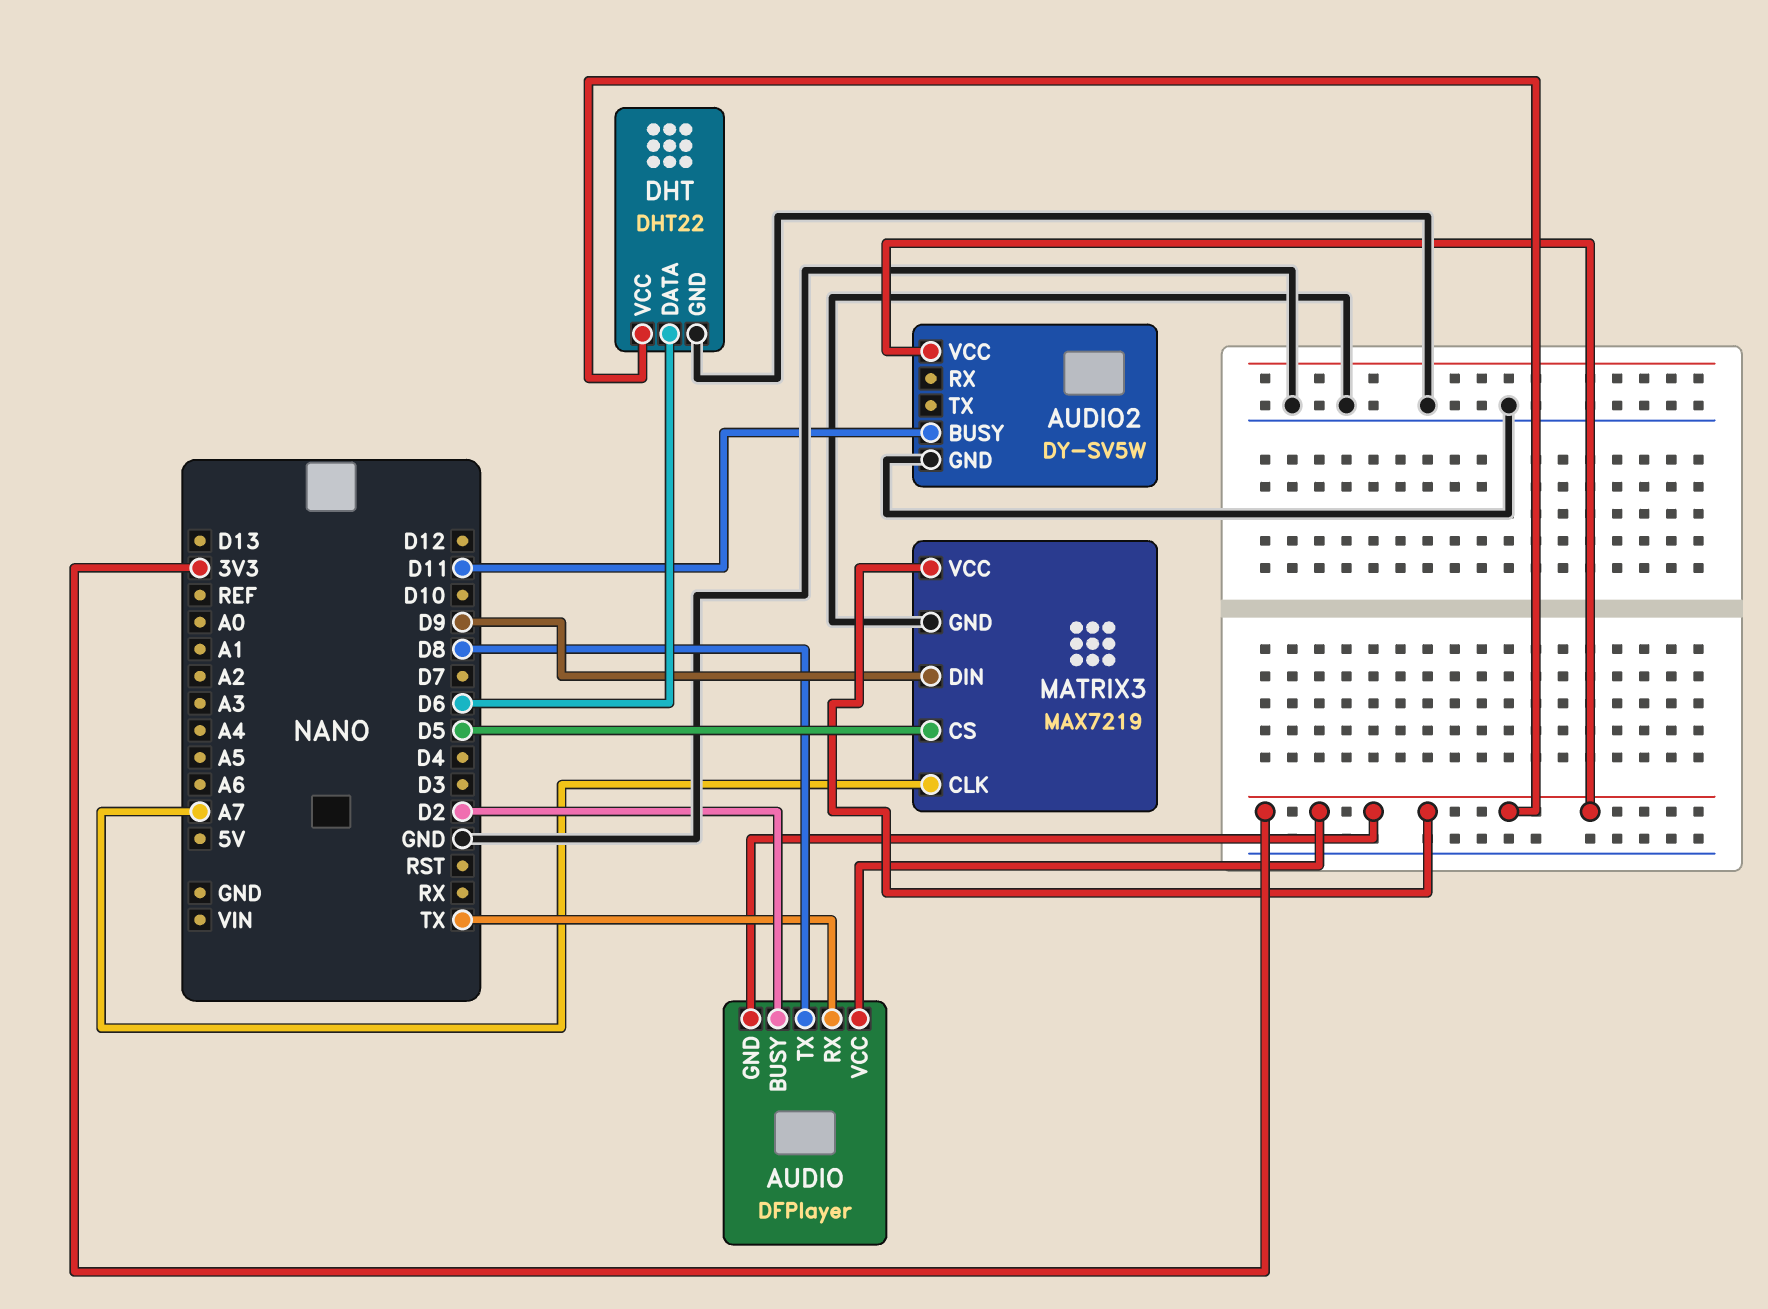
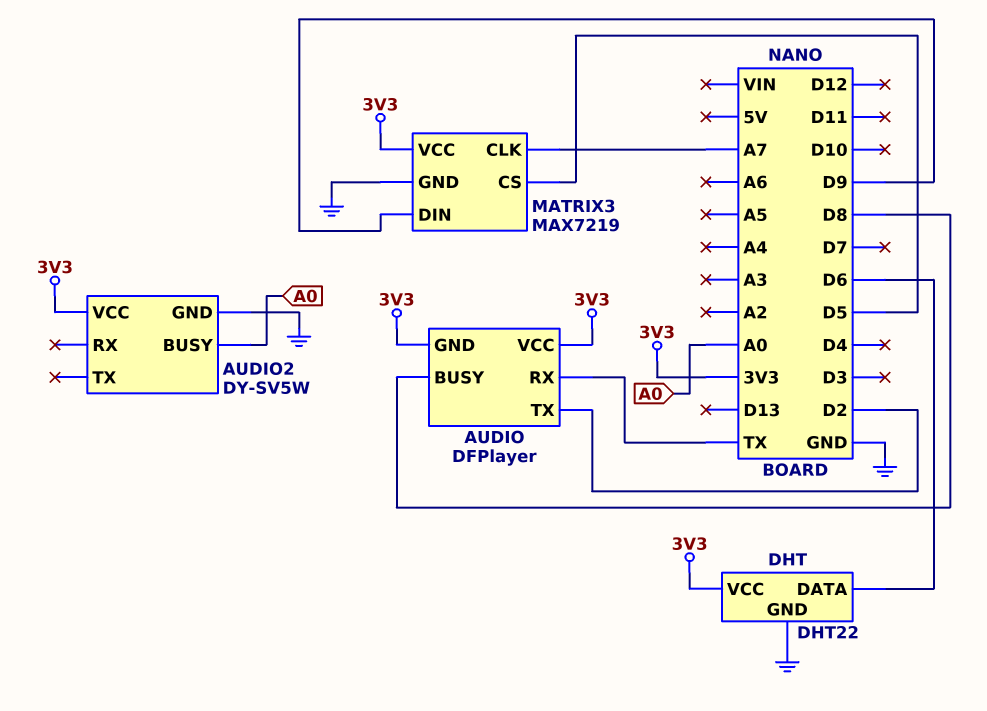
AUDIO pin BUSY: D2 -> D8
AUDIO pin TX: D8 -> D2
AUDIO2 pin BUSY: D11 -> A0

